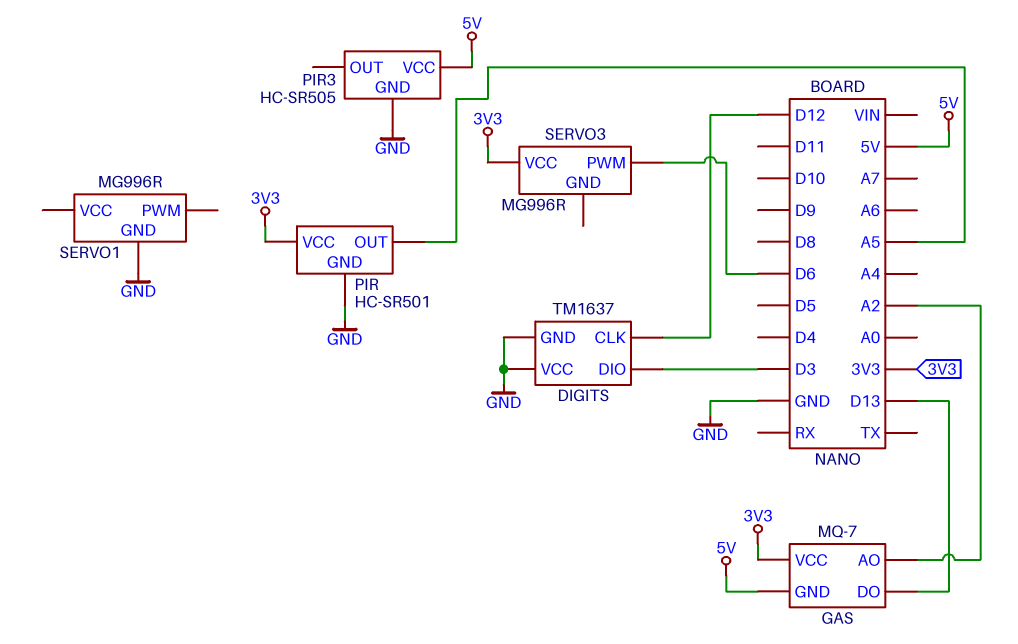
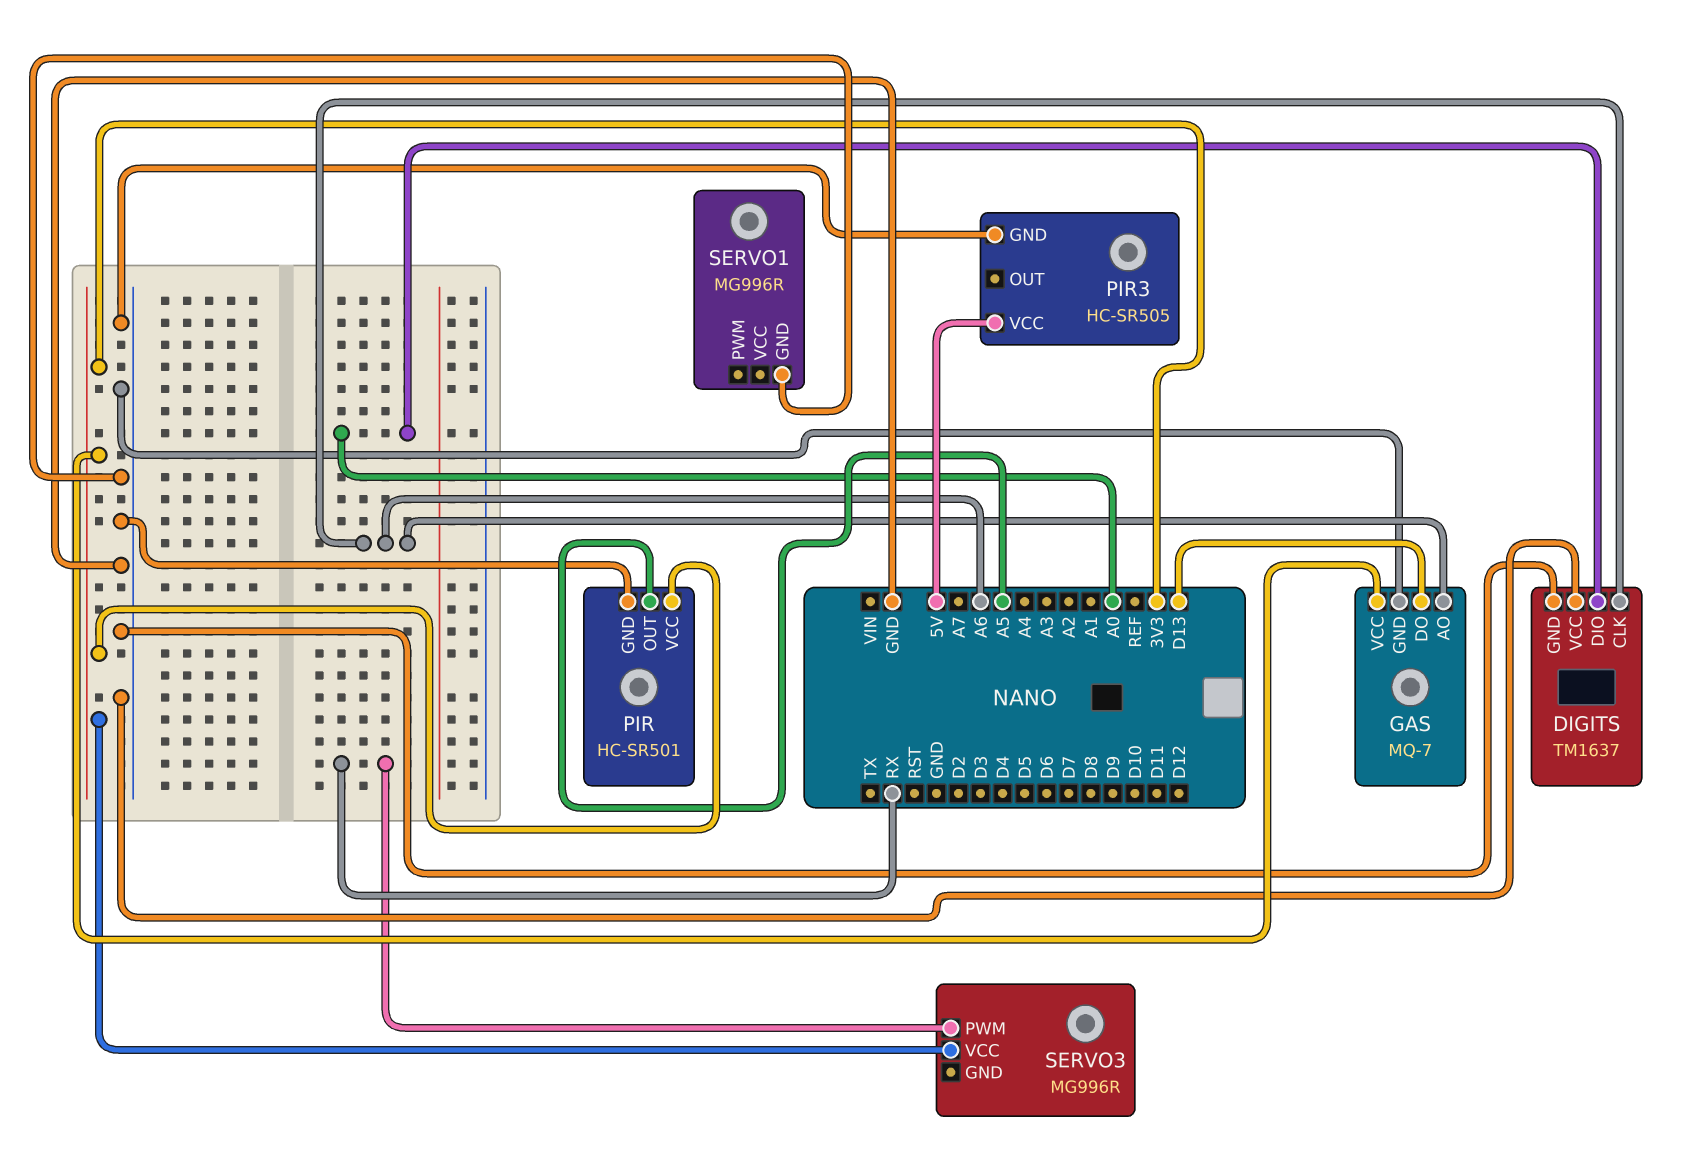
DIGITS pin CLK: D12 -> A6
DIGITS pin DIO: D3 -> A0
GAS pin AO: A2 -> A6
GAS pin GND: 5V -> GND
SERVO3 pin PWM: D6 -> RX

